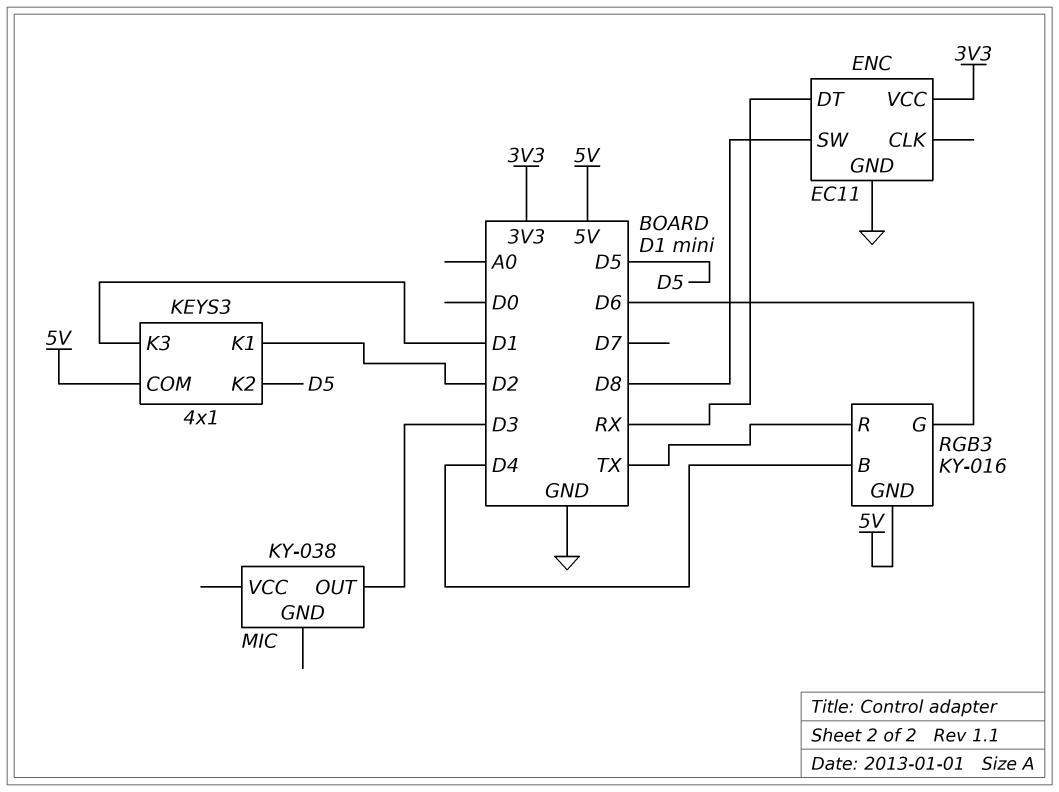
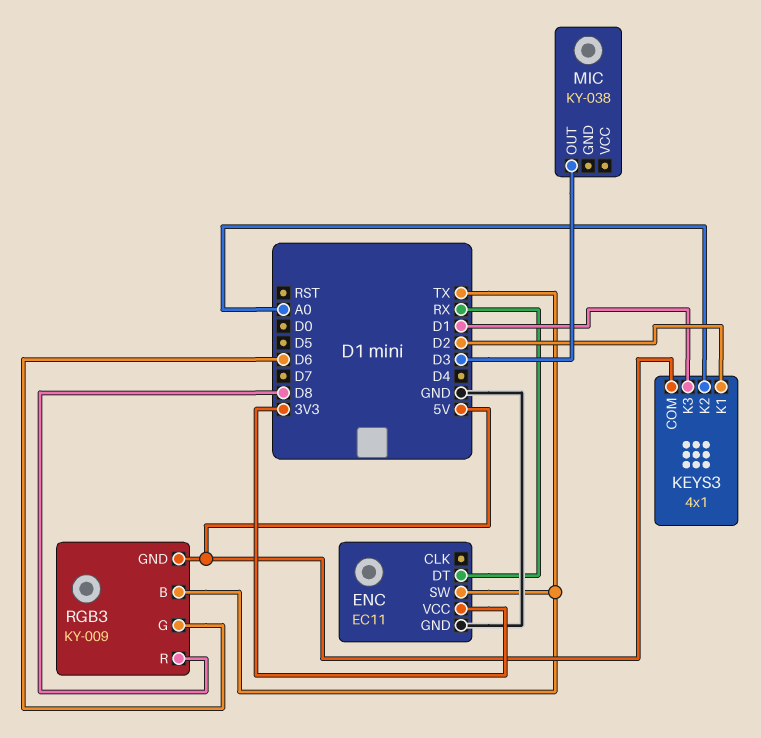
ENC pin SW: D8 -> TX
KEYS3 pin K2: D5 -> A0
RGB3: KY-016 -> KY-009
RGB3 pin B: D4 -> TX
RGB3 pin R: TX -> D8

